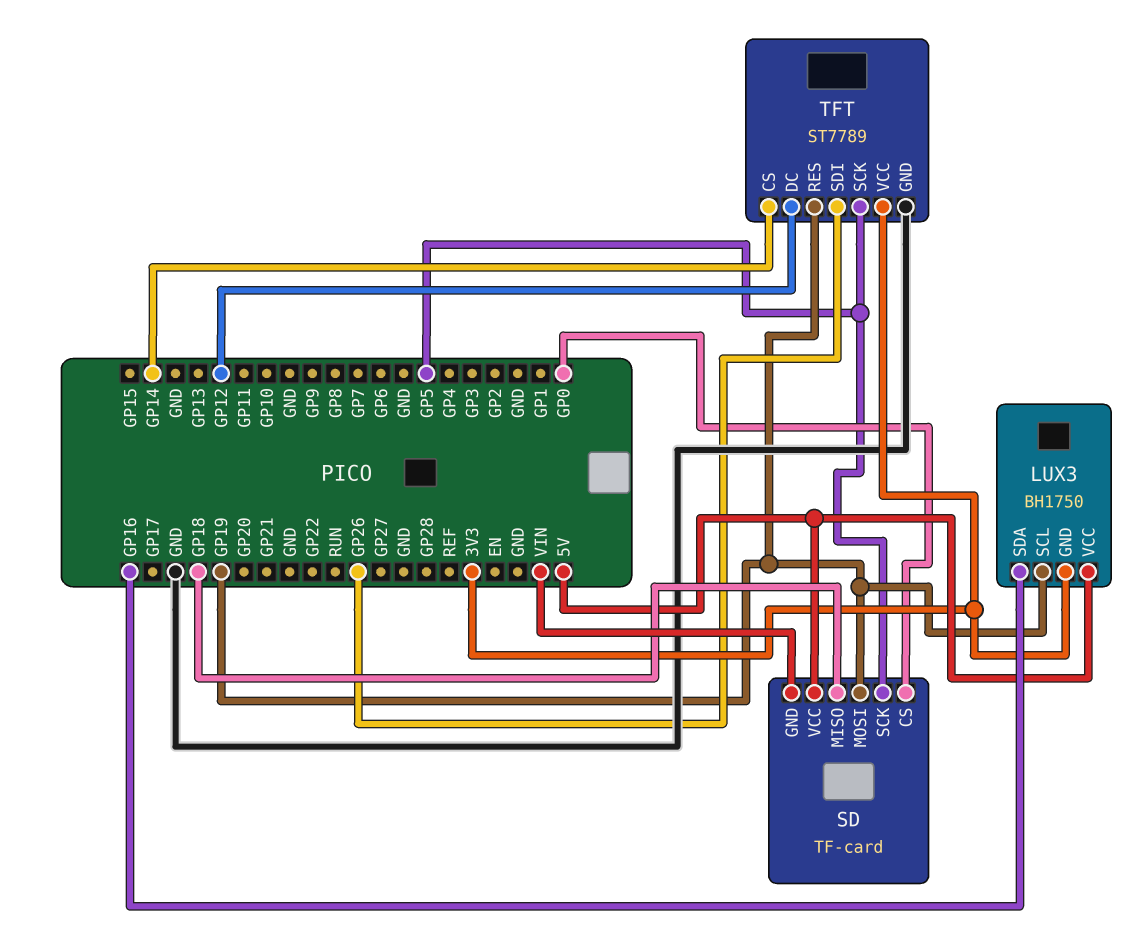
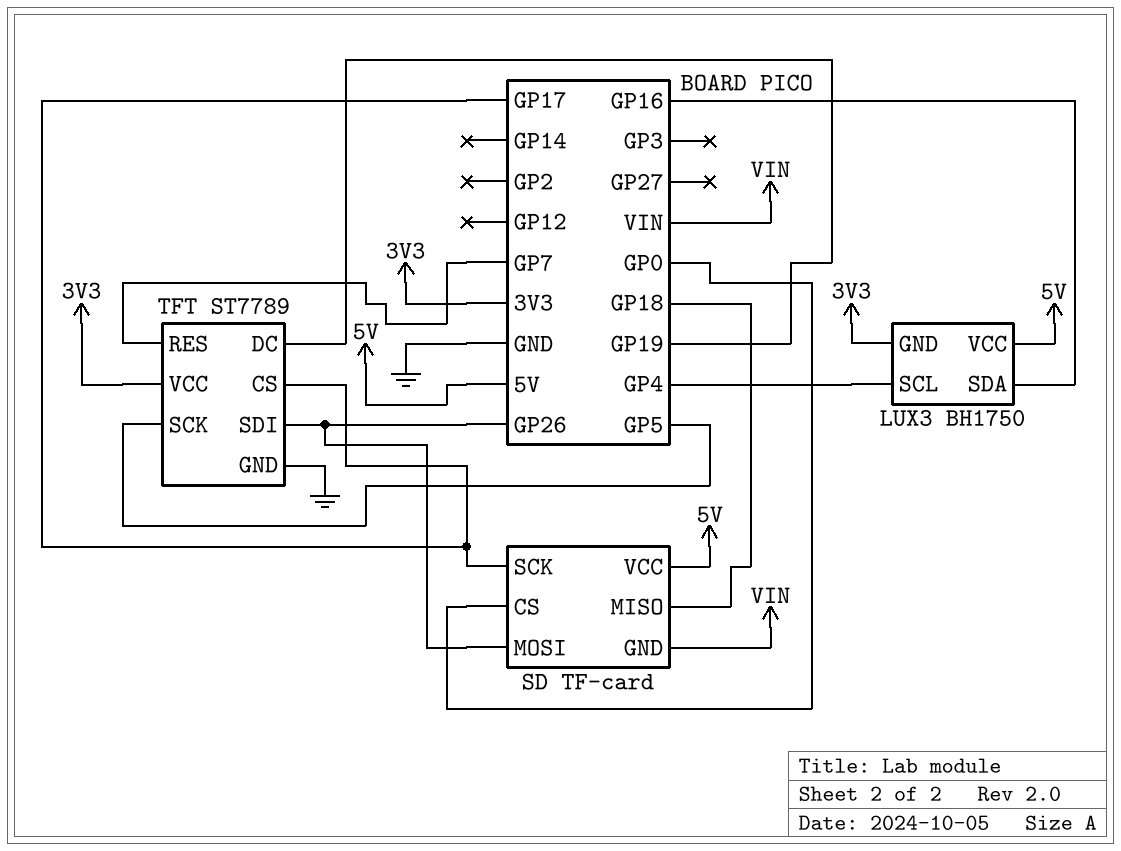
LUX3 pin SCL: GP19 -> GP4
SD pin MOSI: GP19 -> GP26
SD pin SCK: GP5 -> GP17
TFT pin CS: GP14 -> GP17
TFT pin DC: GP12 -> GP19
TFT pin RES: GP19 -> GP7

